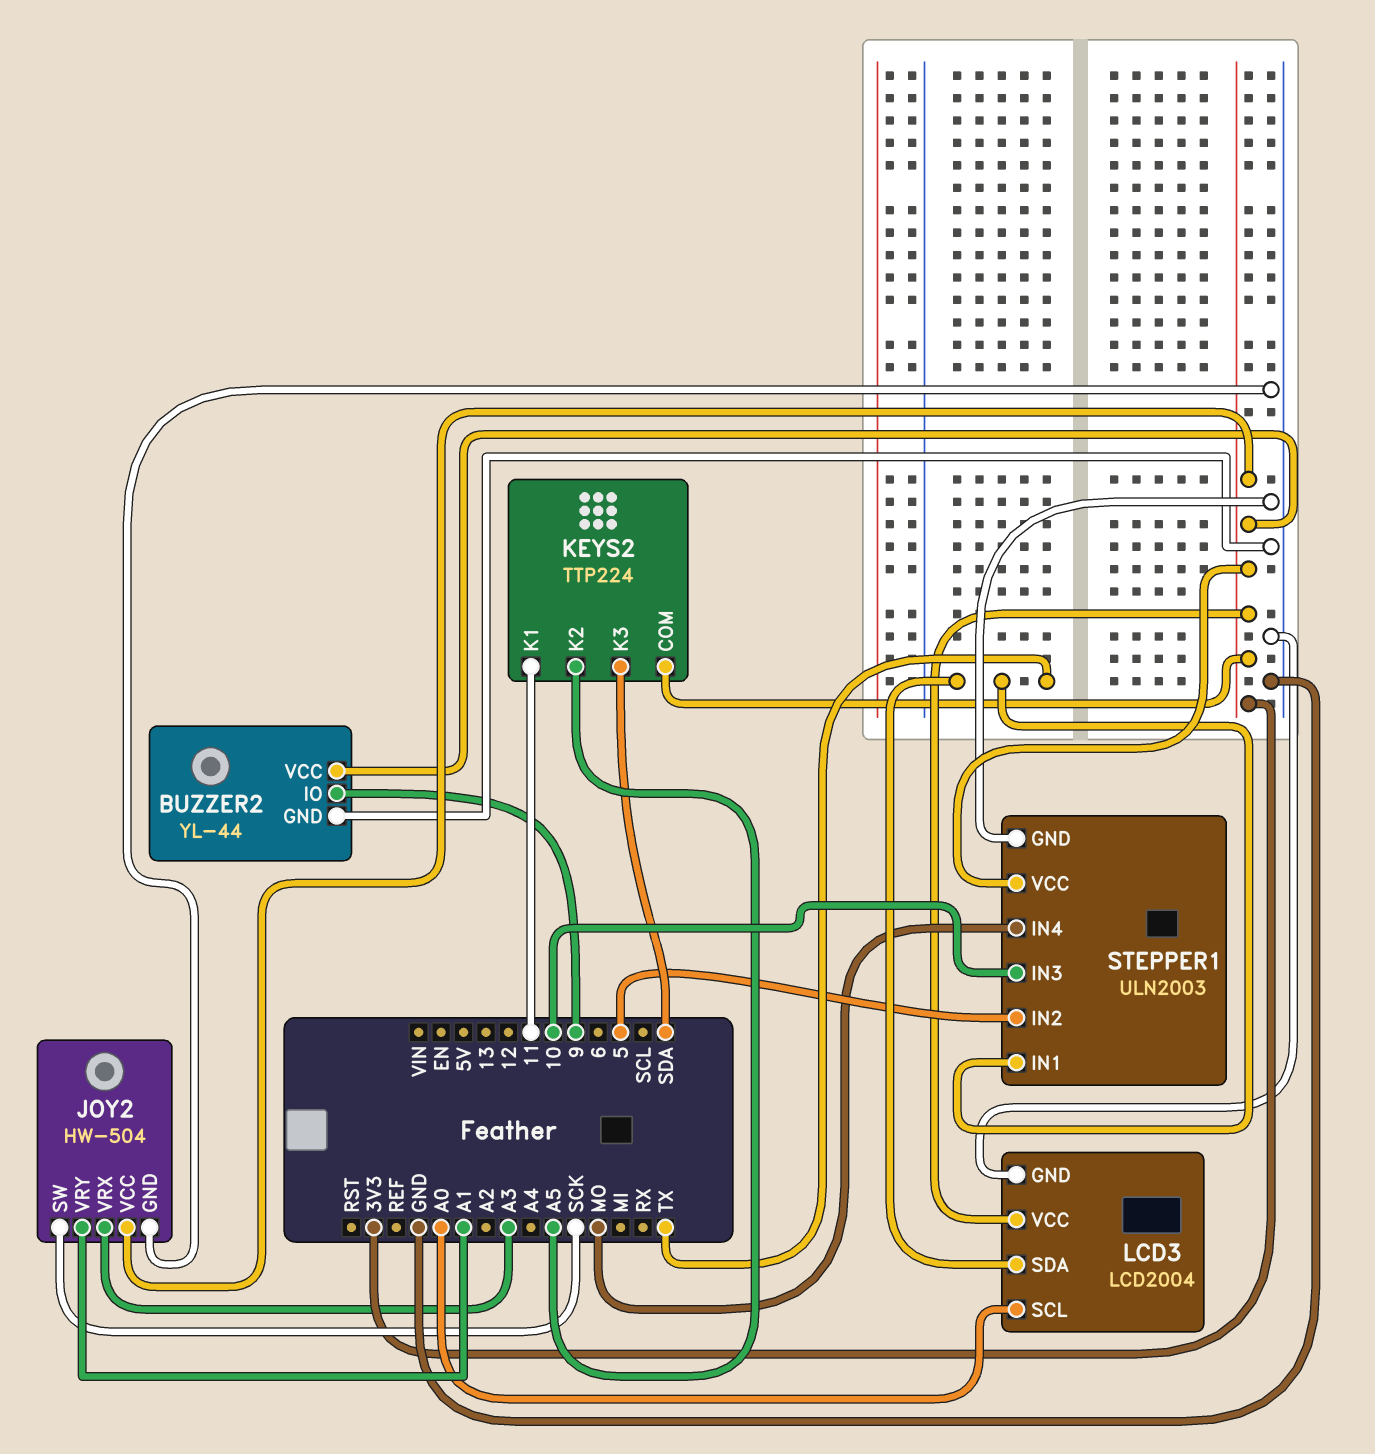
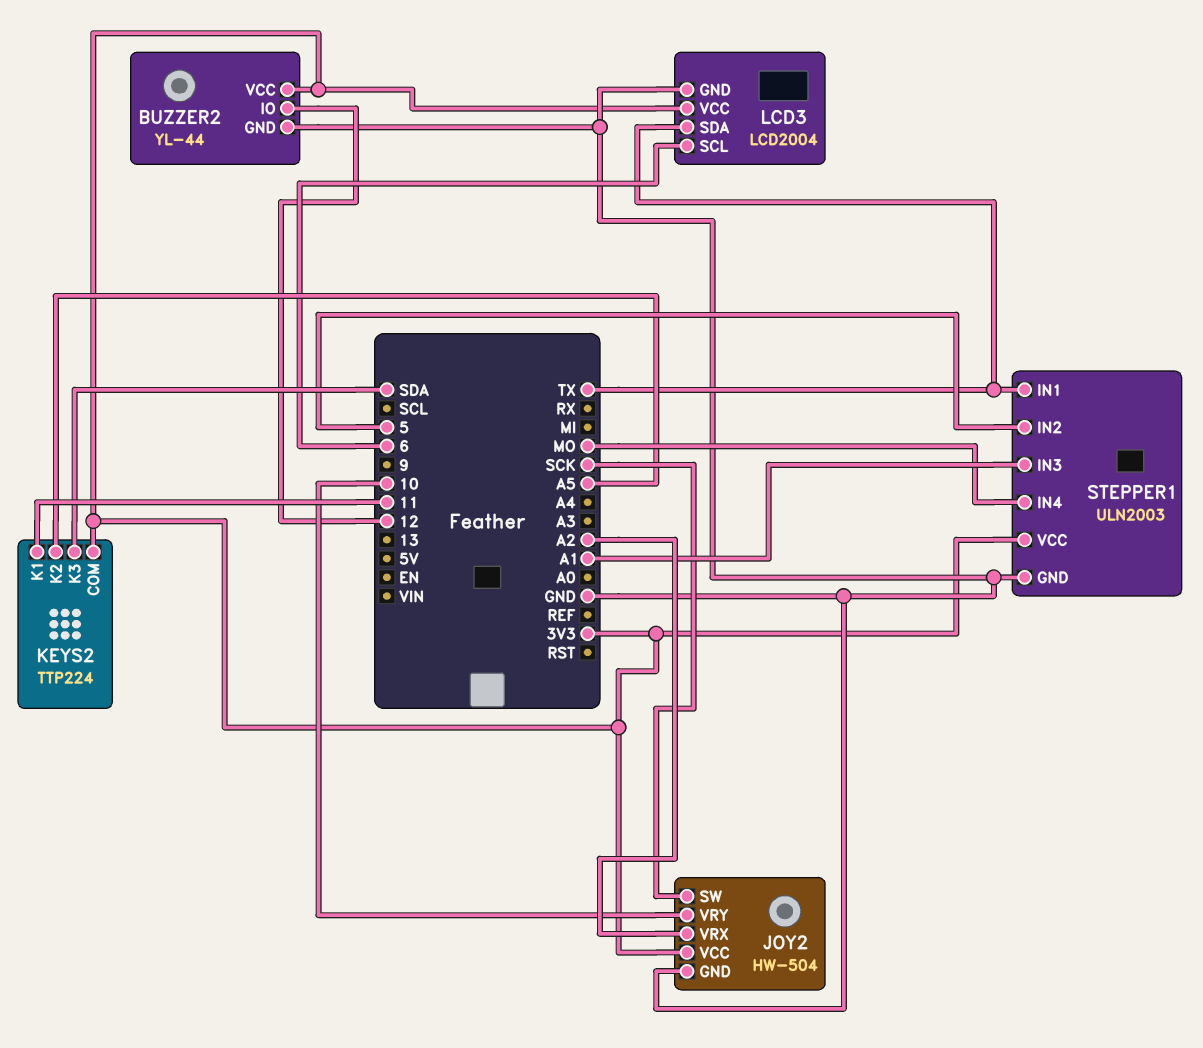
BUZZER2 pin IO: 9 -> 12
JOY2 pin VRX: A3 -> A2
JOY2 pin VRY: A1 -> 10
LCD3 pin SCL: A0 -> 6
STEPPER1 pin IN3: 10 -> A1

